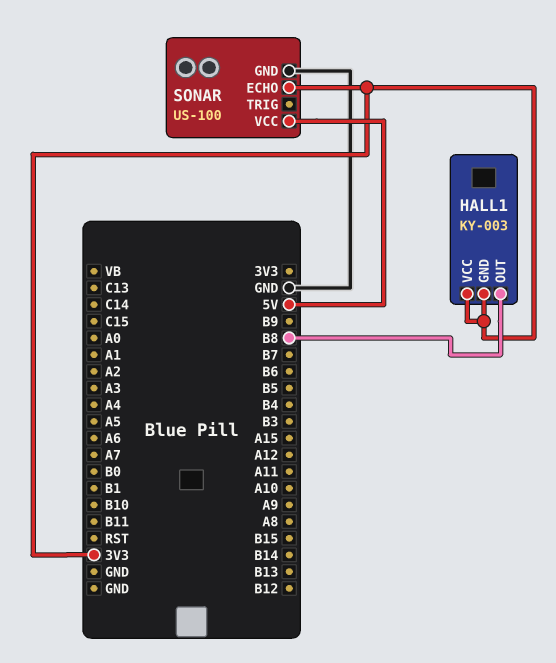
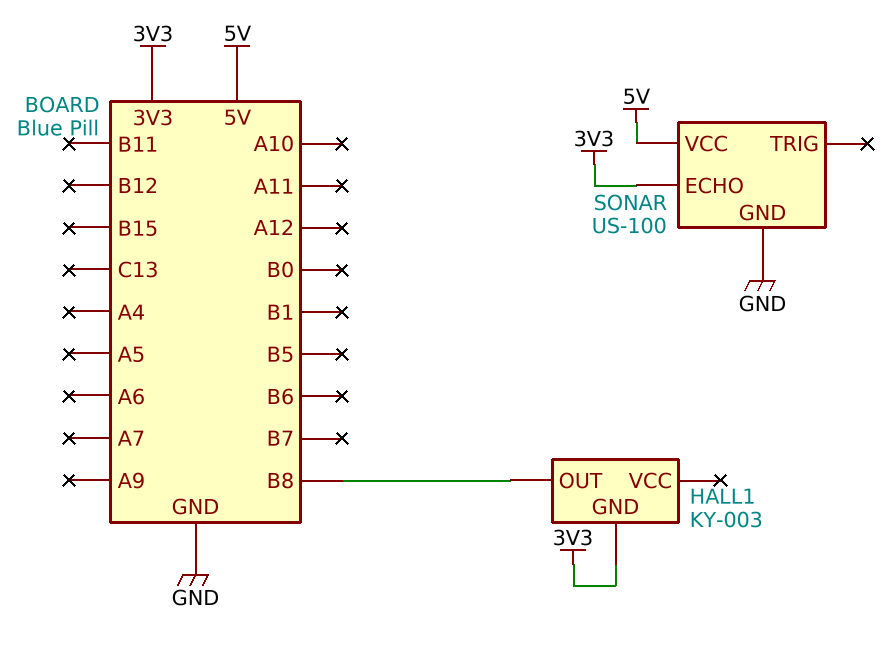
HALL1 pin VCC: 3V3 -> none

